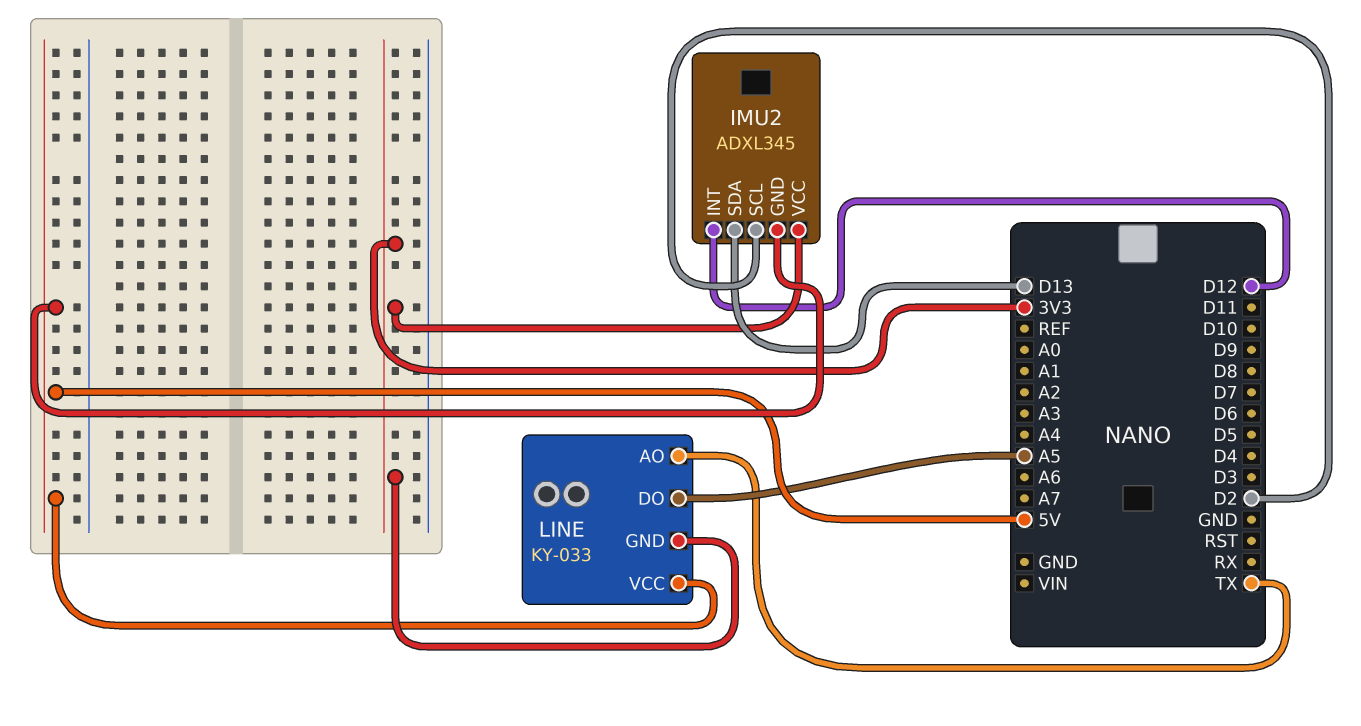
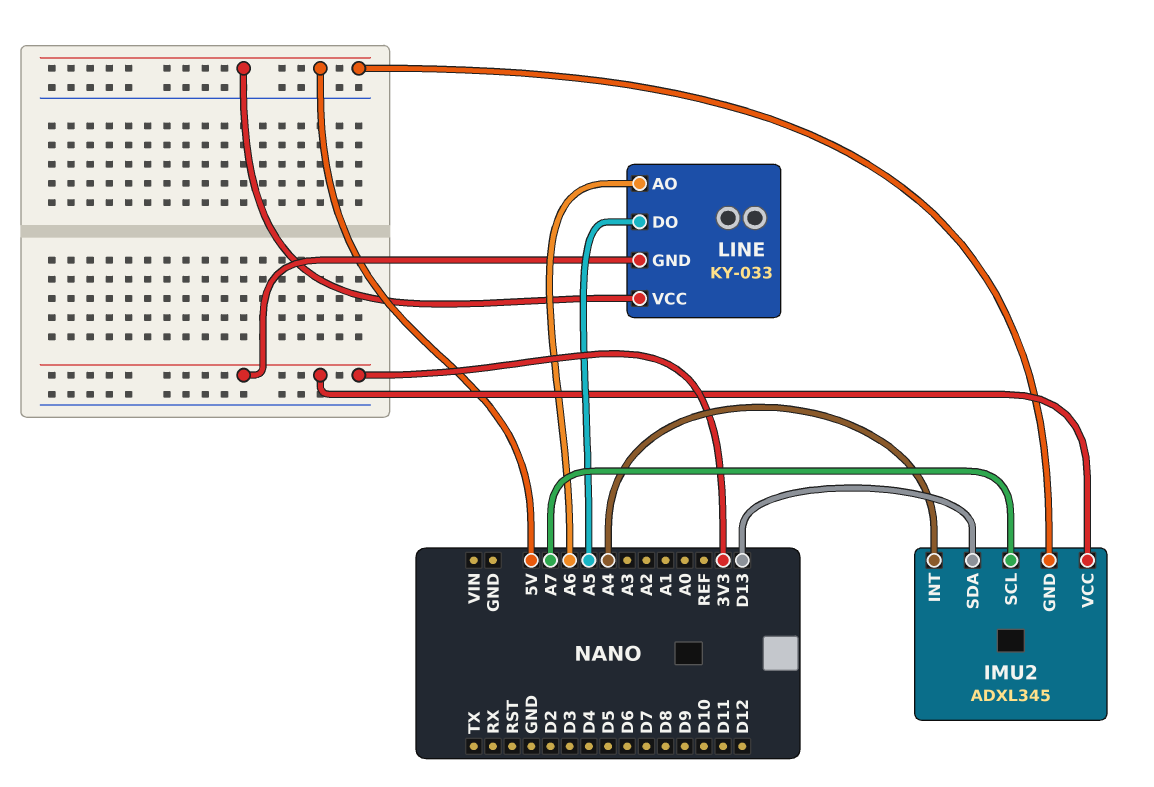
IMU2 pin INT: D12 -> A4
IMU2 pin SCL: D2 -> A7
LINE pin AO: TX -> A6

